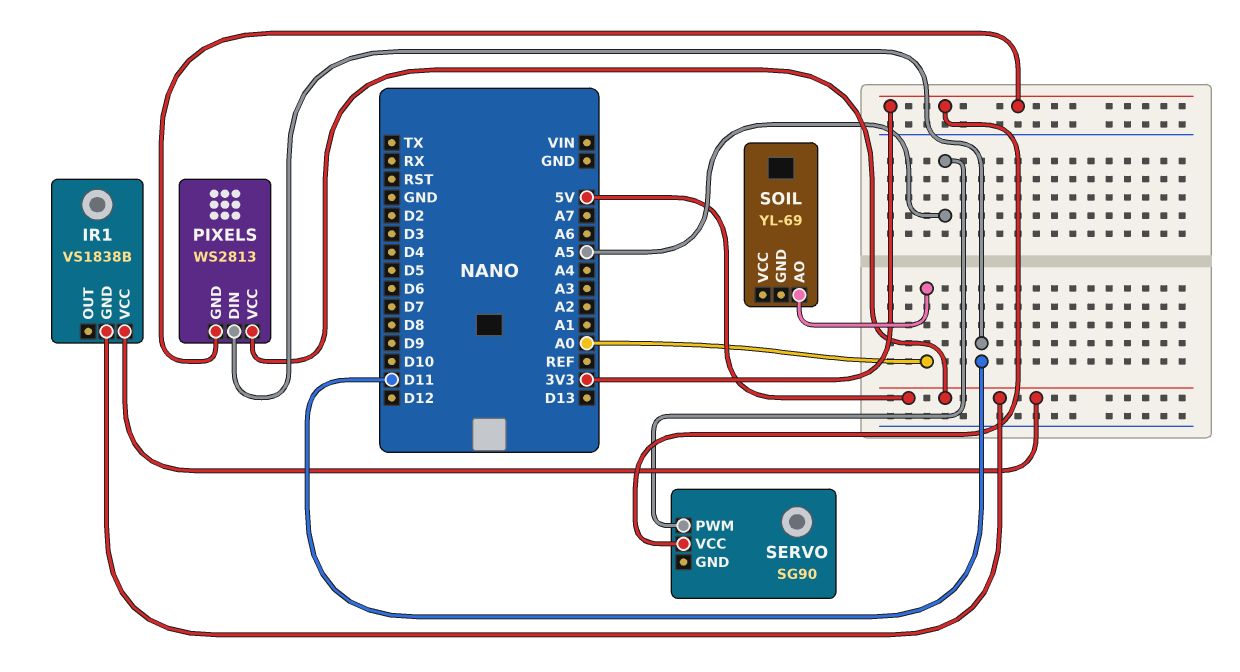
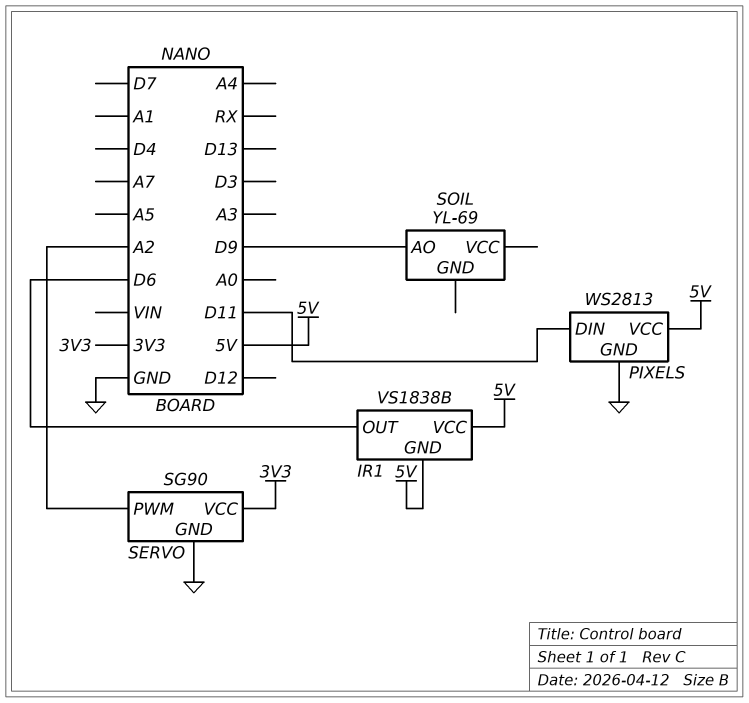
IR1 pin OUT: none -> D6
PIXELS pin GND: 3V3 -> GND
SERVO pin GND: none -> GND
SERVO pin PWM: A5 -> A2
SOIL pin AO: A0 -> D9

